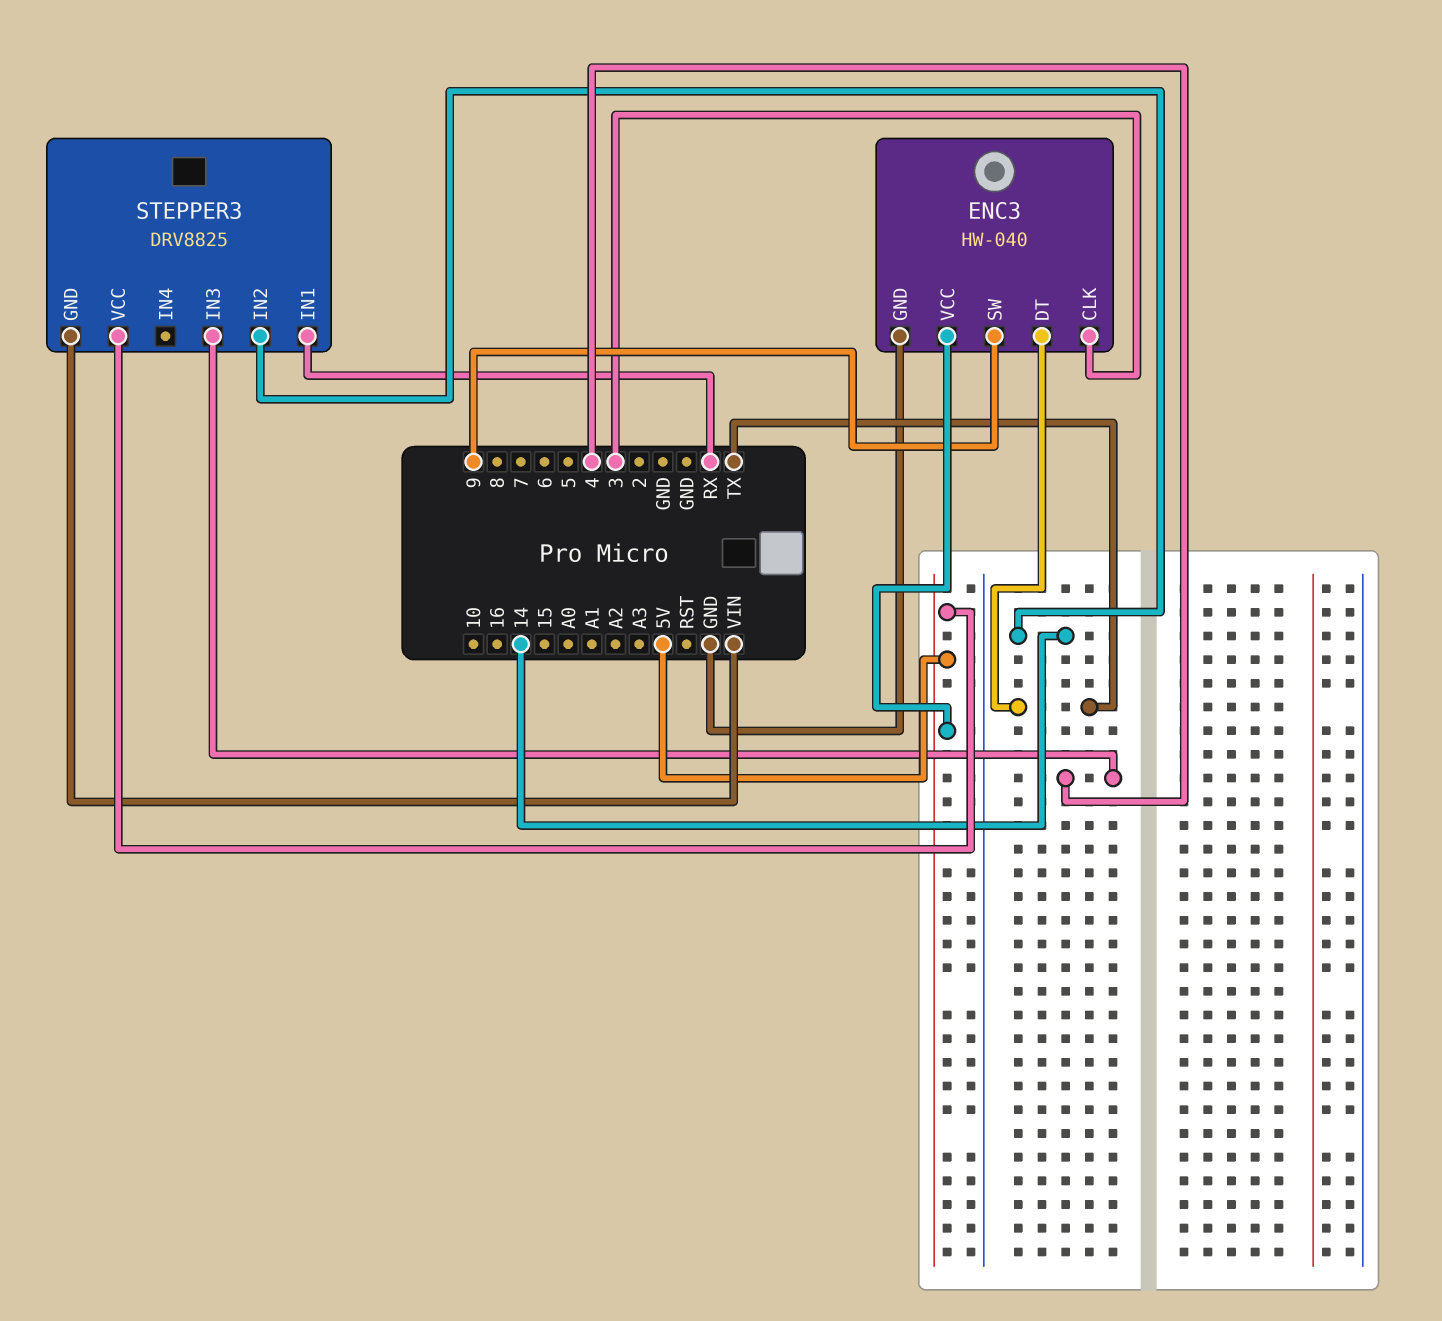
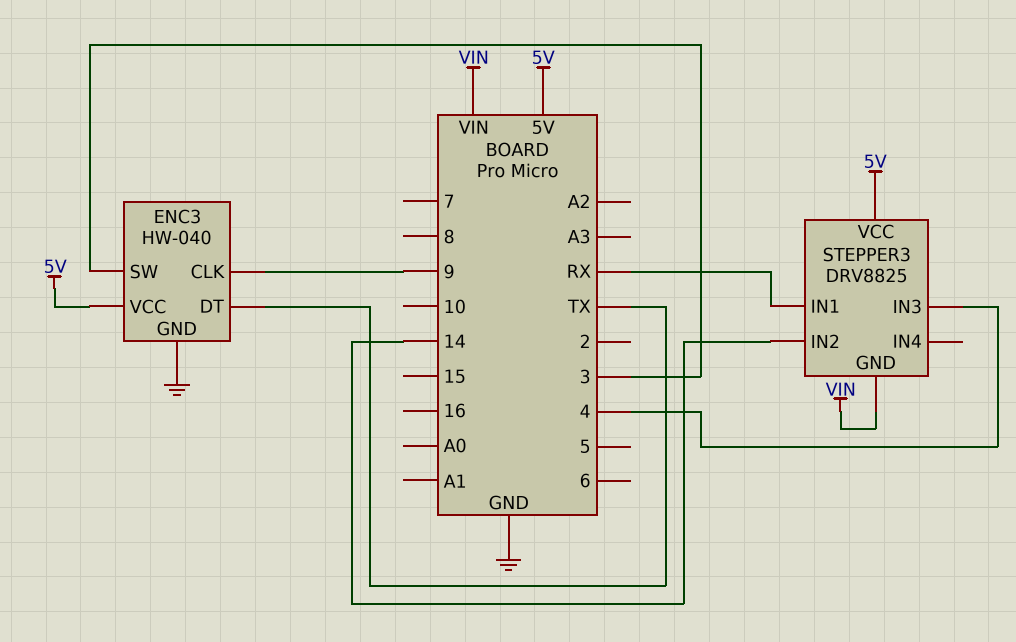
ENC3 pin CLK: 3 -> 9
ENC3 pin SW: 9 -> 3

